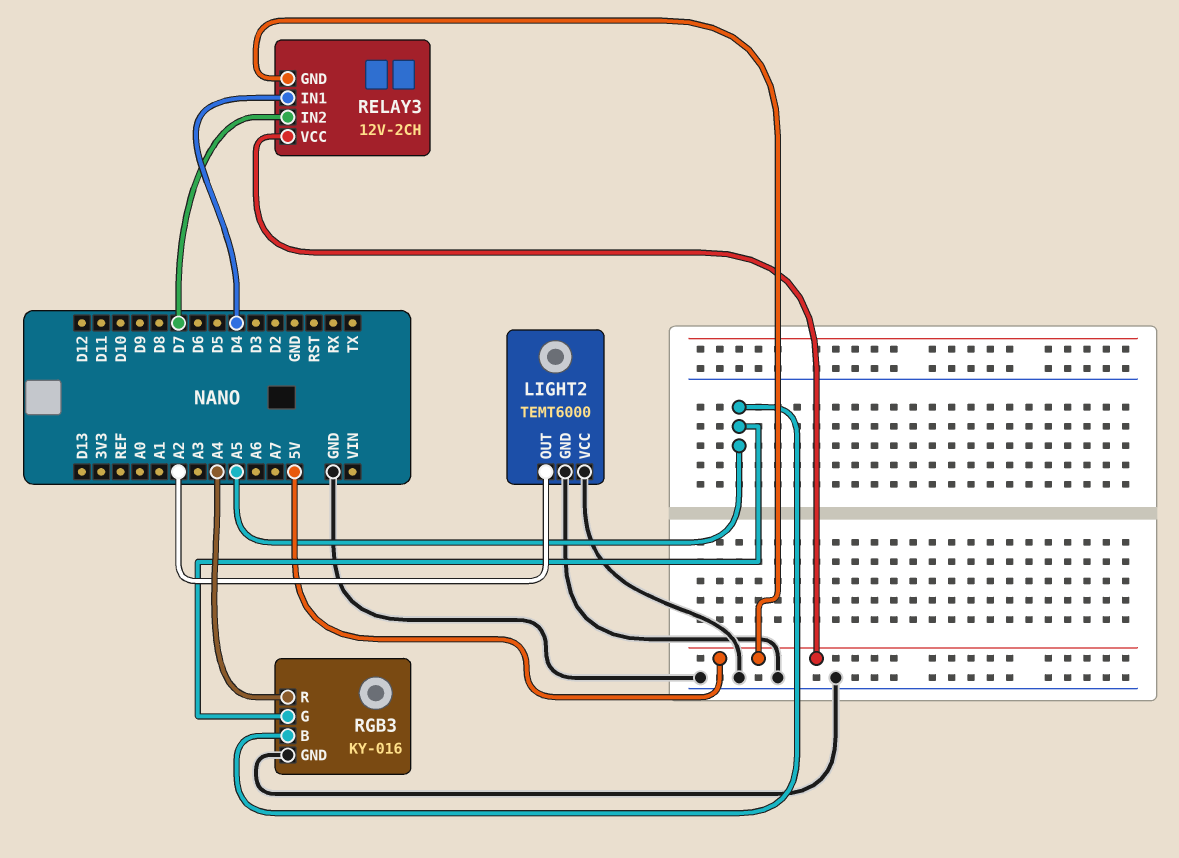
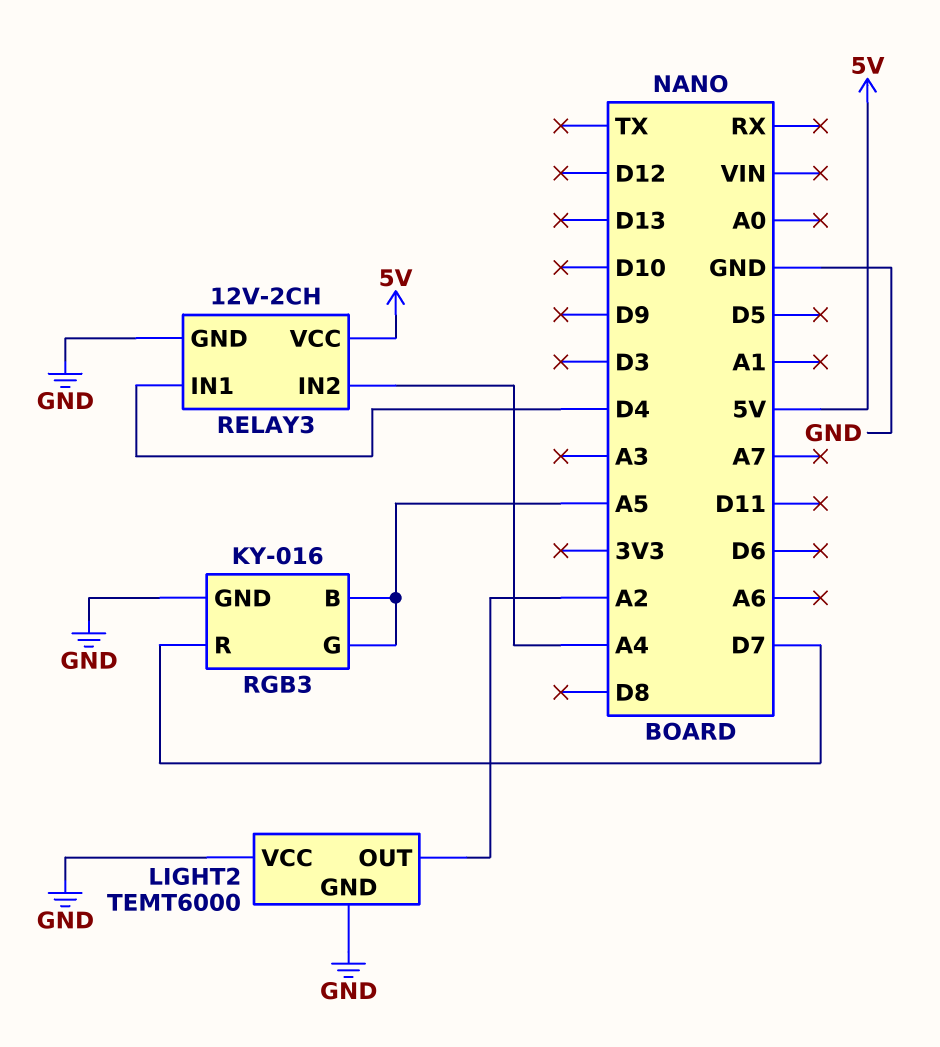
RELAY3 pin GND: 5V -> GND
RELAY3 pin IN2: D7 -> A4
RGB3 pin R: A4 -> D7

